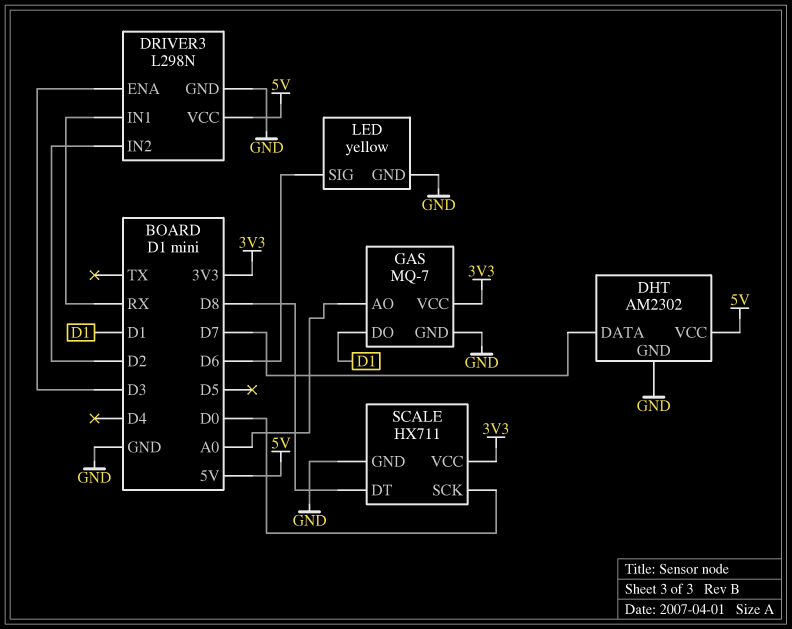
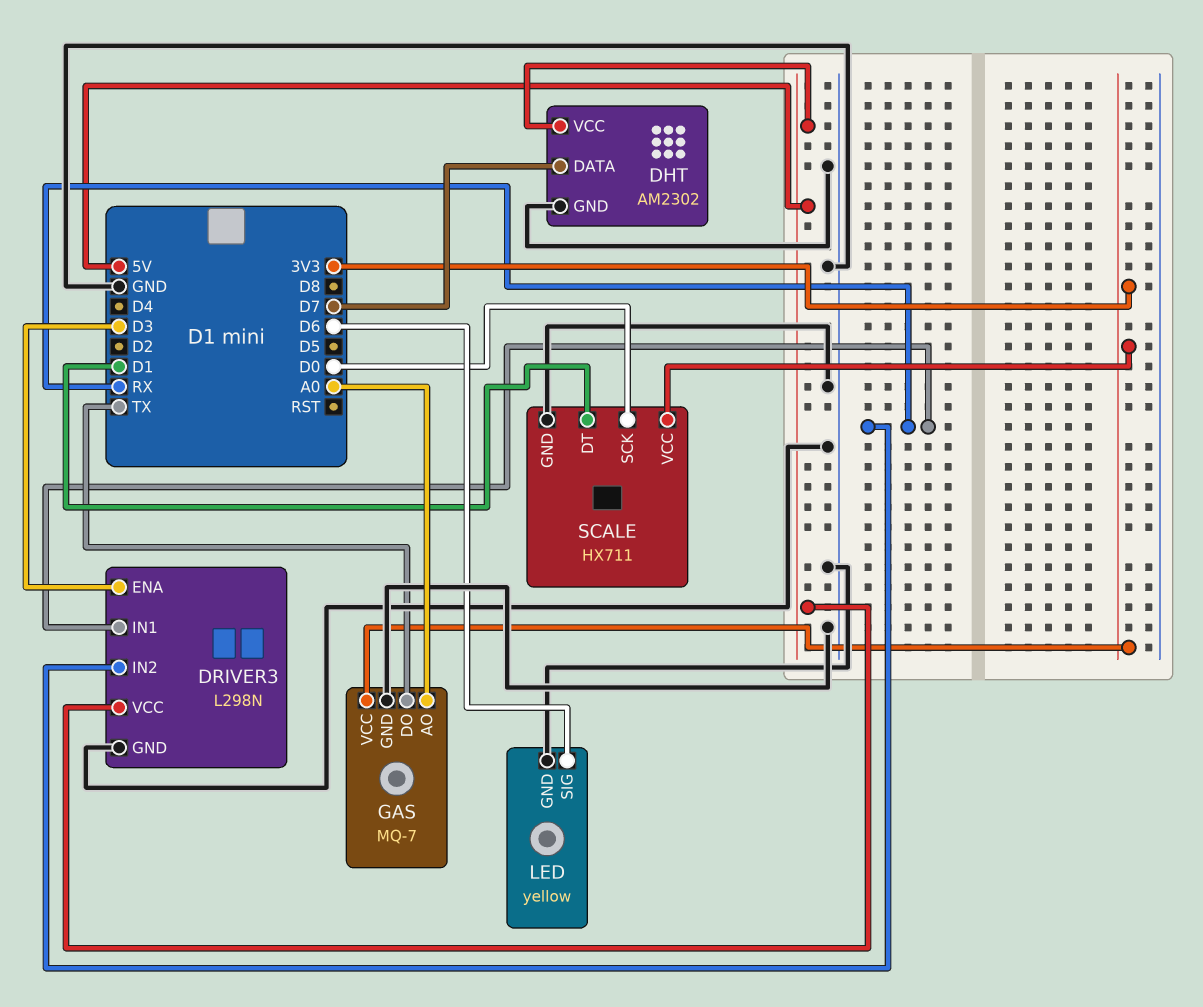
DRIVER3 pin IN2: D2 -> RX
GAS pin DO: D1 -> TX
SCALE pin DT: D8 -> D1

